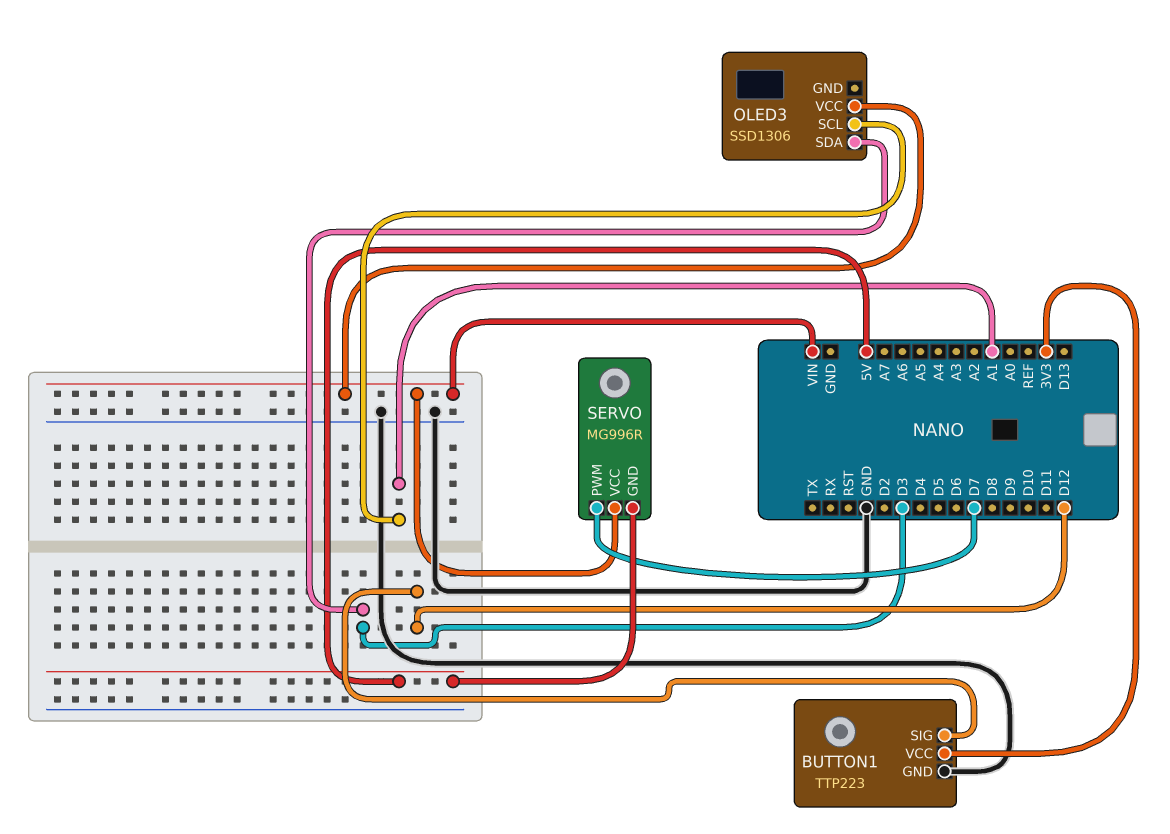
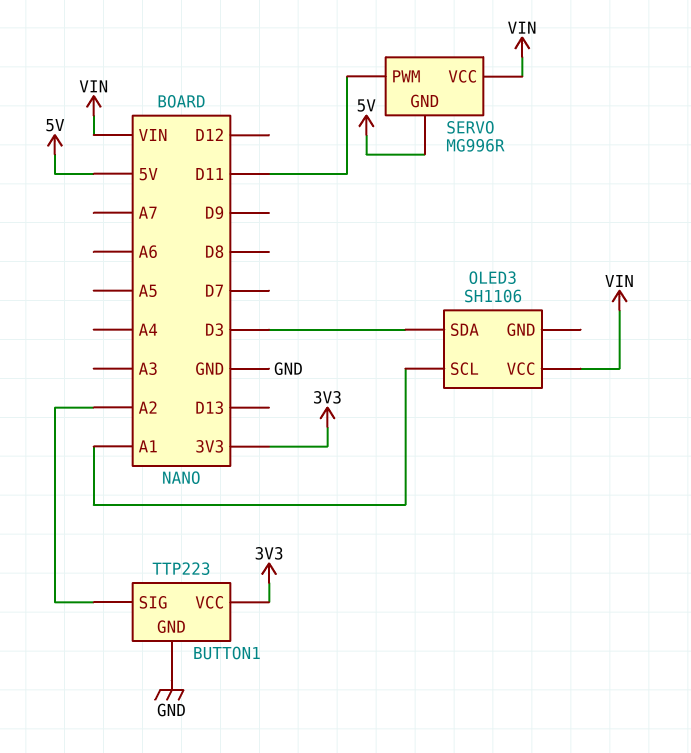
BUTTON1 pin SIG: D12 -> A2
OLED3: SSD1306 -> SH1106
SERVO pin PWM: D7 -> D11

